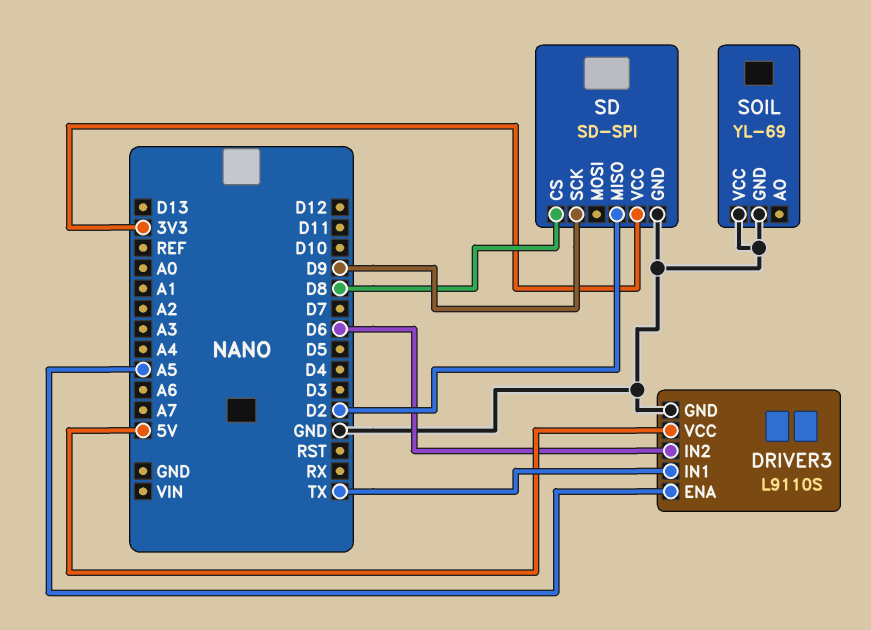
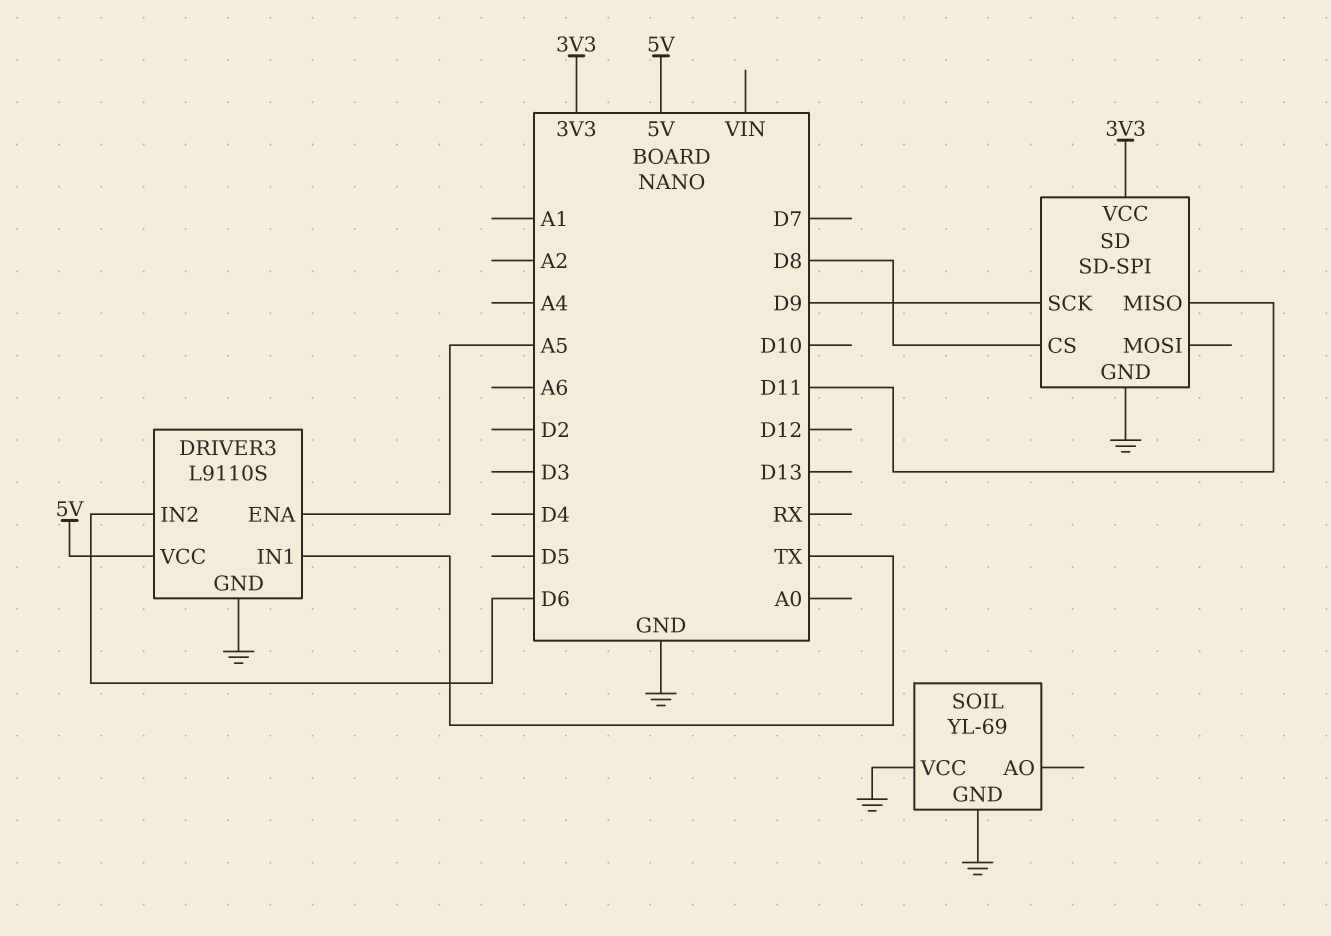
SD pin MISO: D2 -> D11

